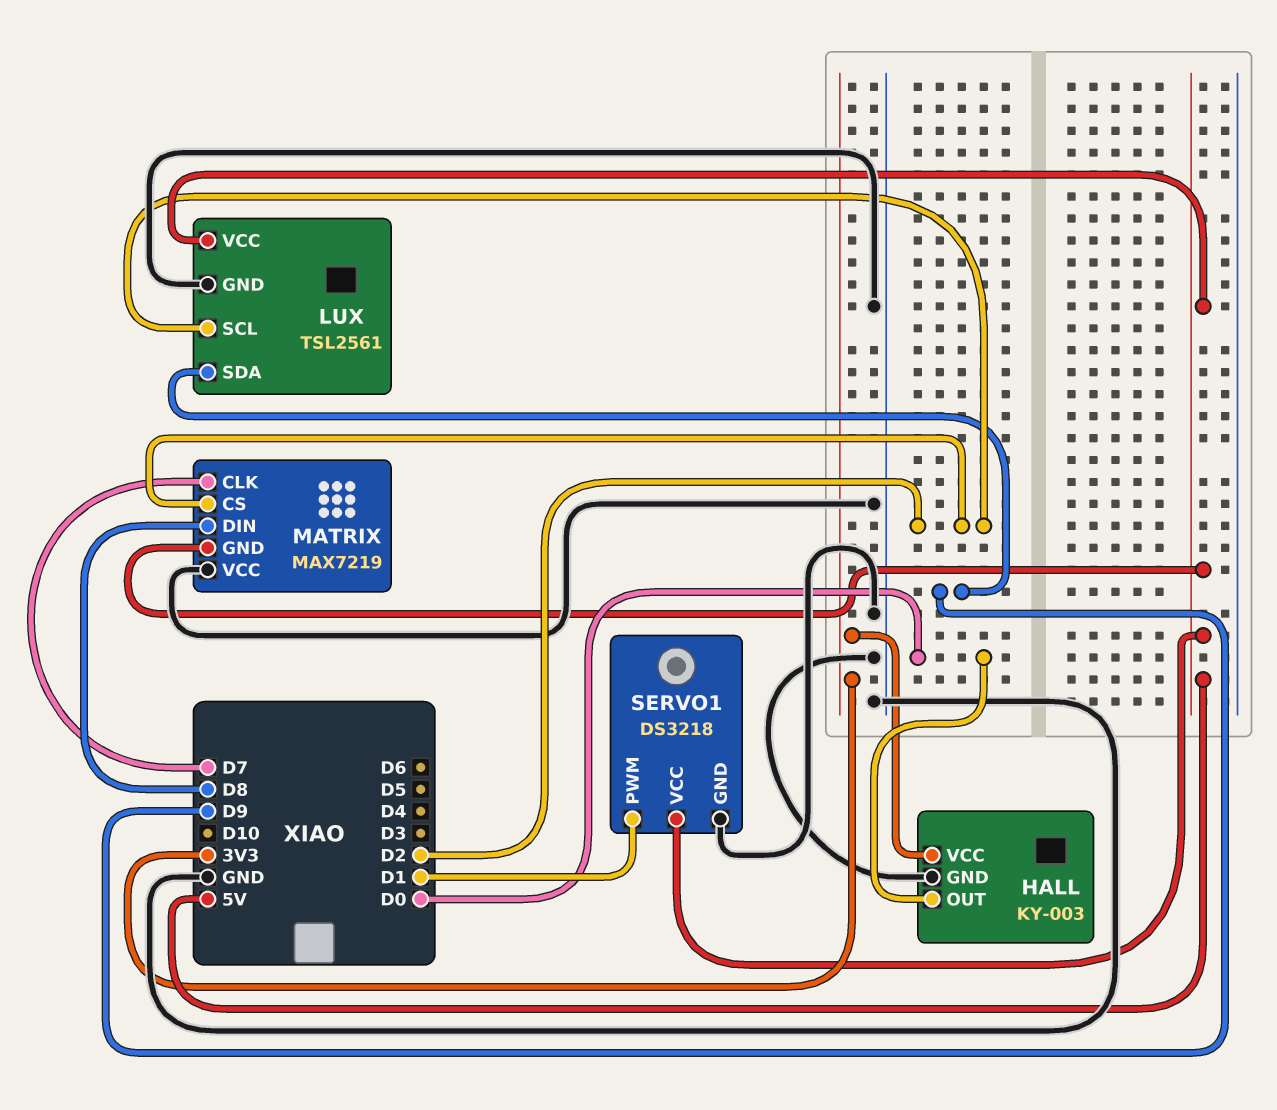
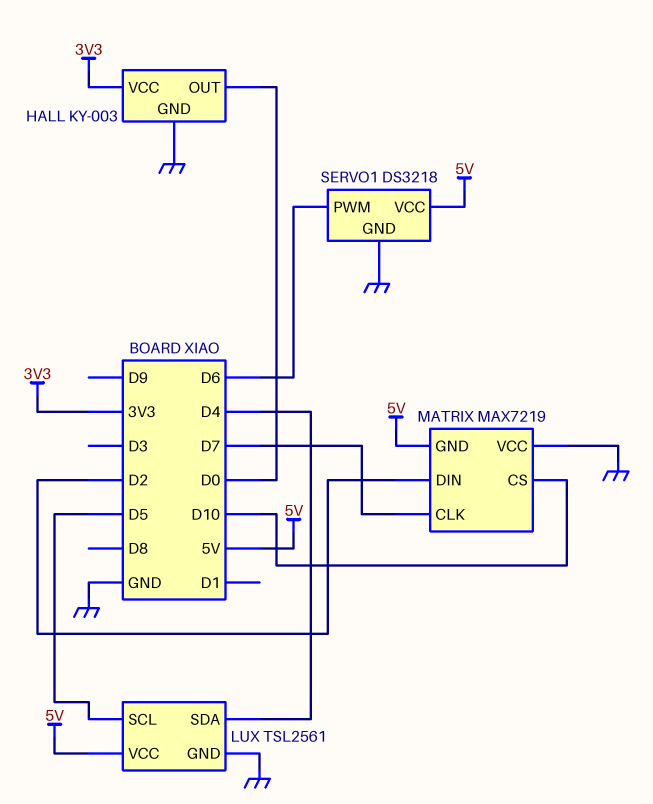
LUX pin SCL: D2 -> D5
LUX pin SDA: D9 -> D4
MATRIX pin CS: D2 -> D10
MATRIX pin DIN: D8 -> D2
SERVO1 pin PWM: D1 -> D6

